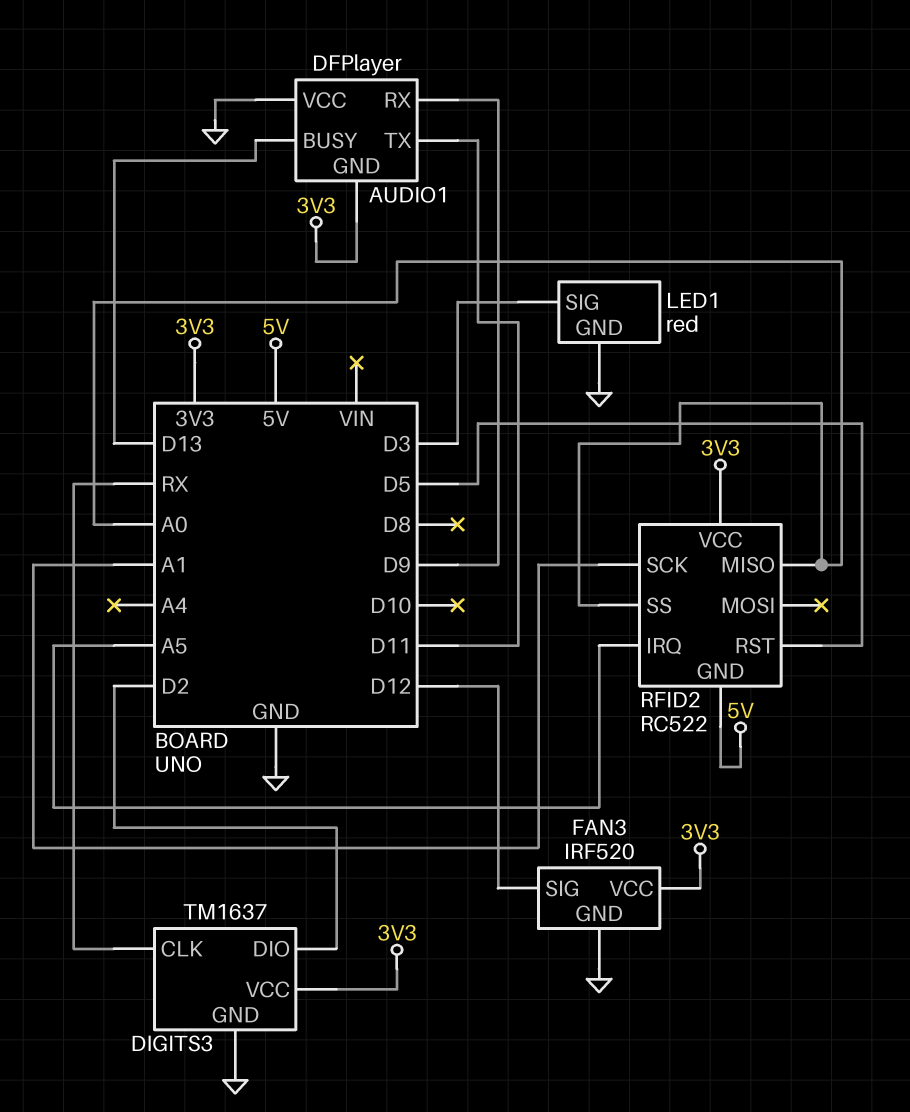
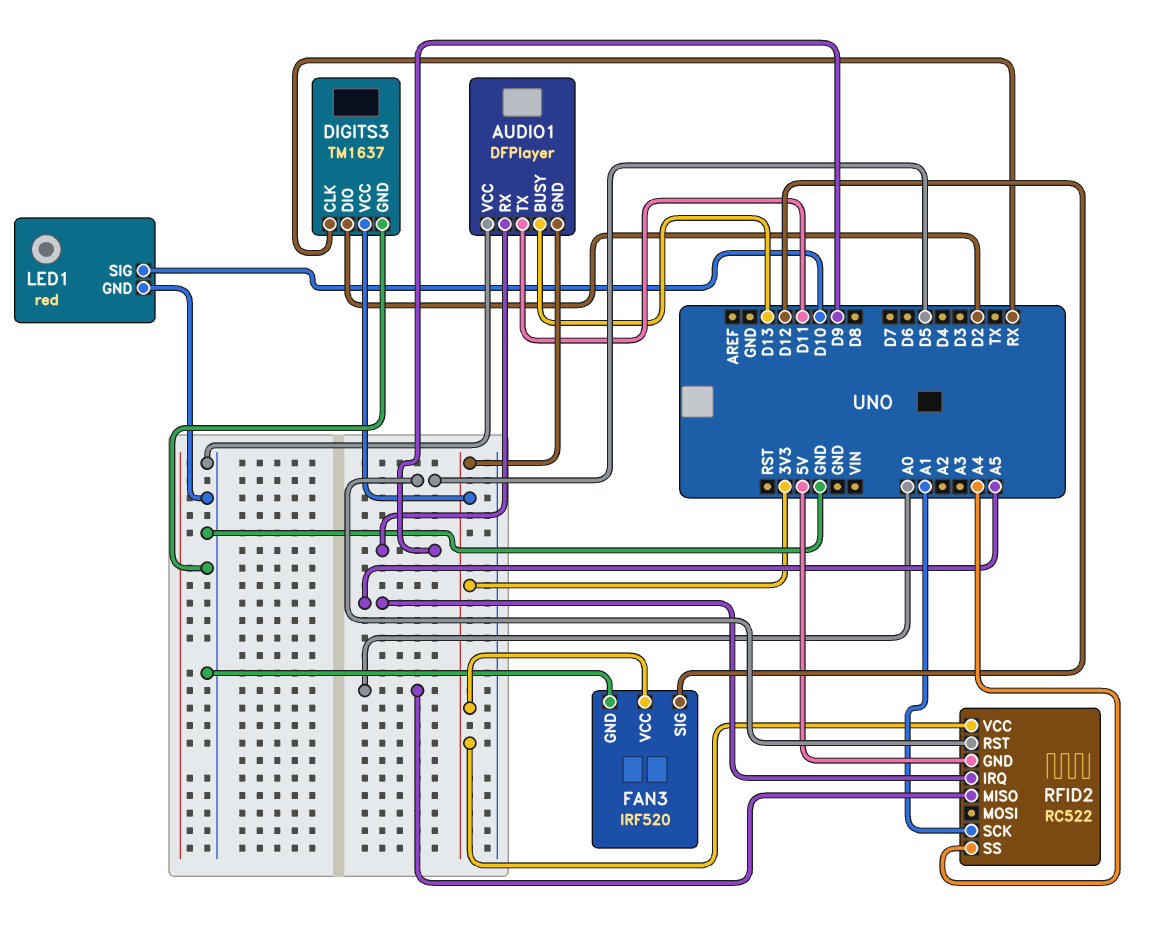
LED1 pin SIG: D3 -> D10
RFID2 pin SS: A0 -> A4

